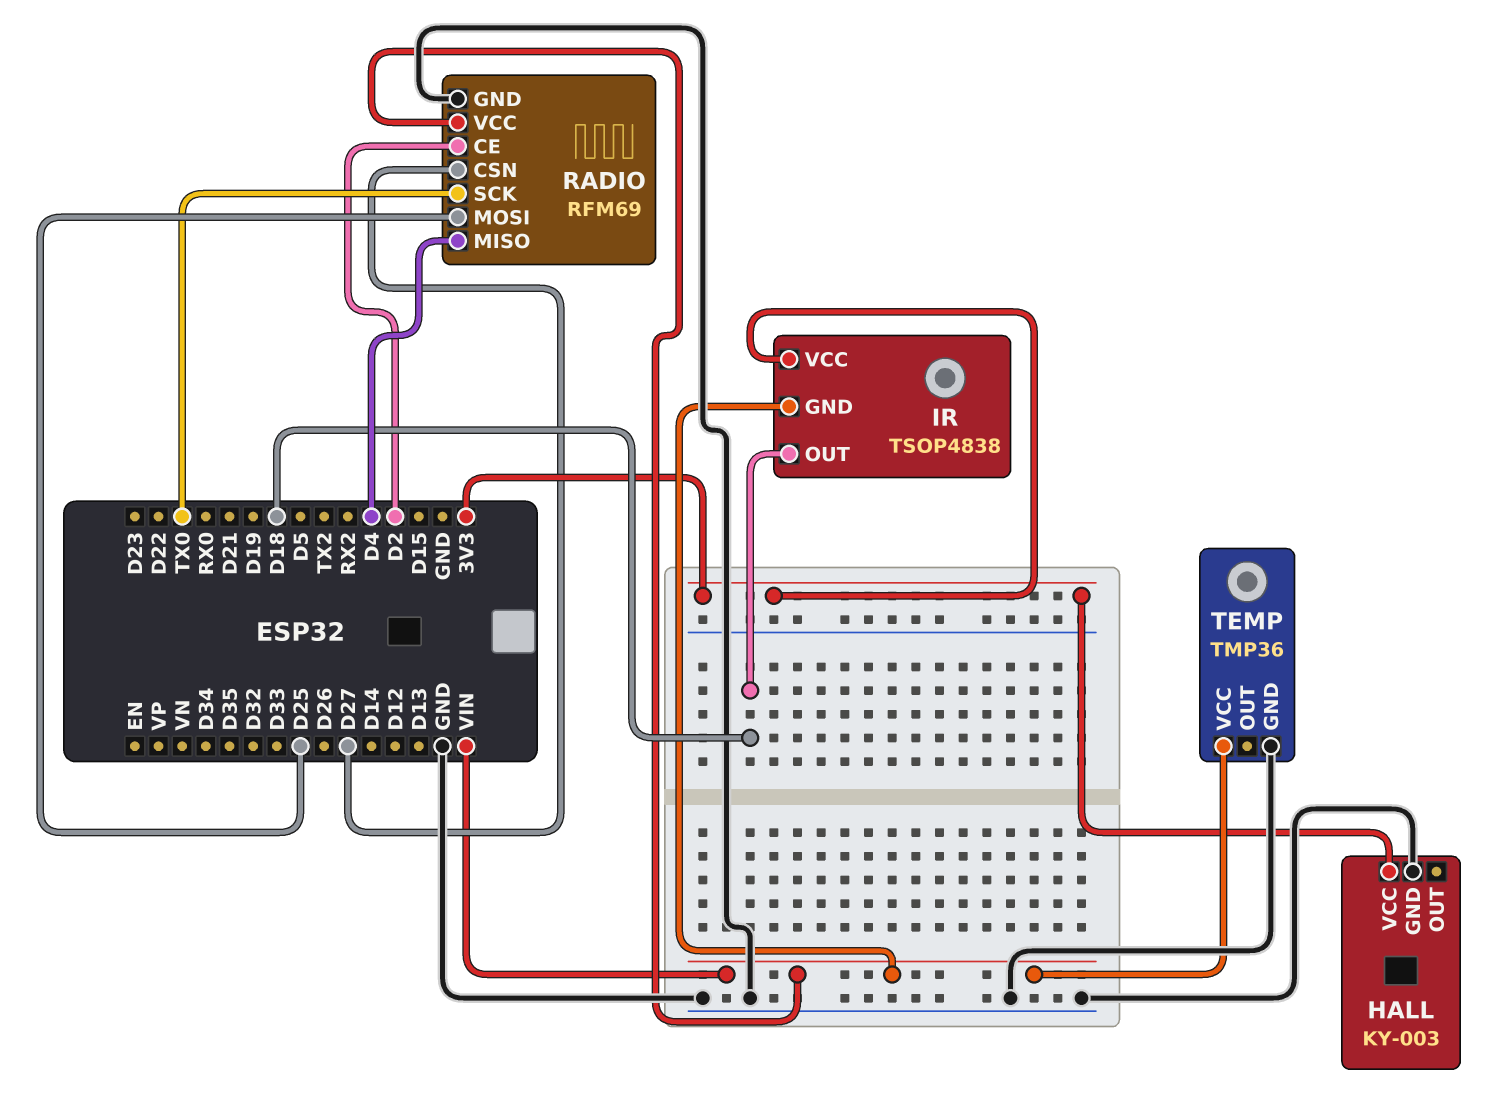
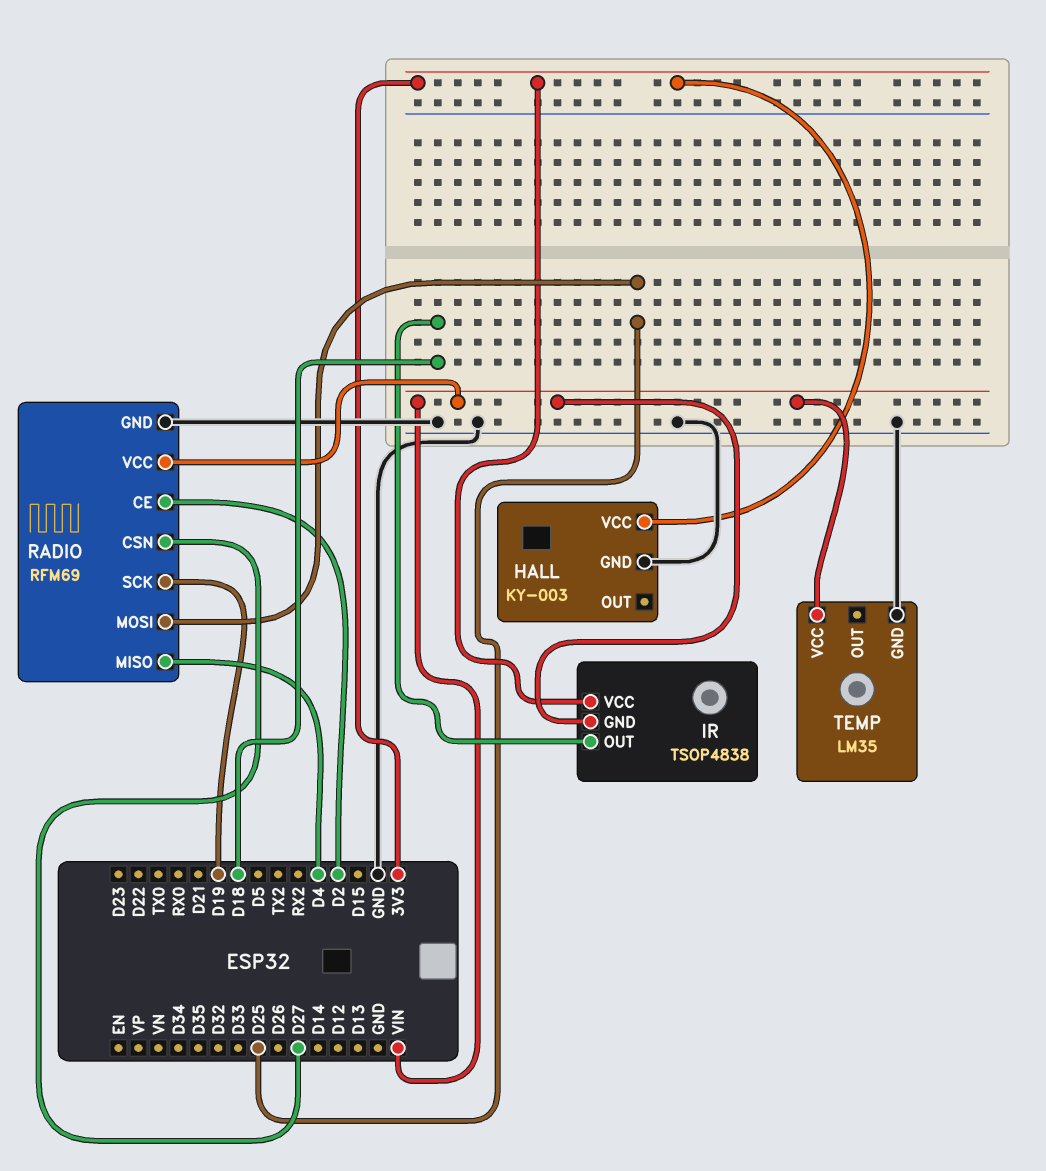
RADIO pin SCK: TX0 -> D19
TEMP: TMP36 -> LM35

